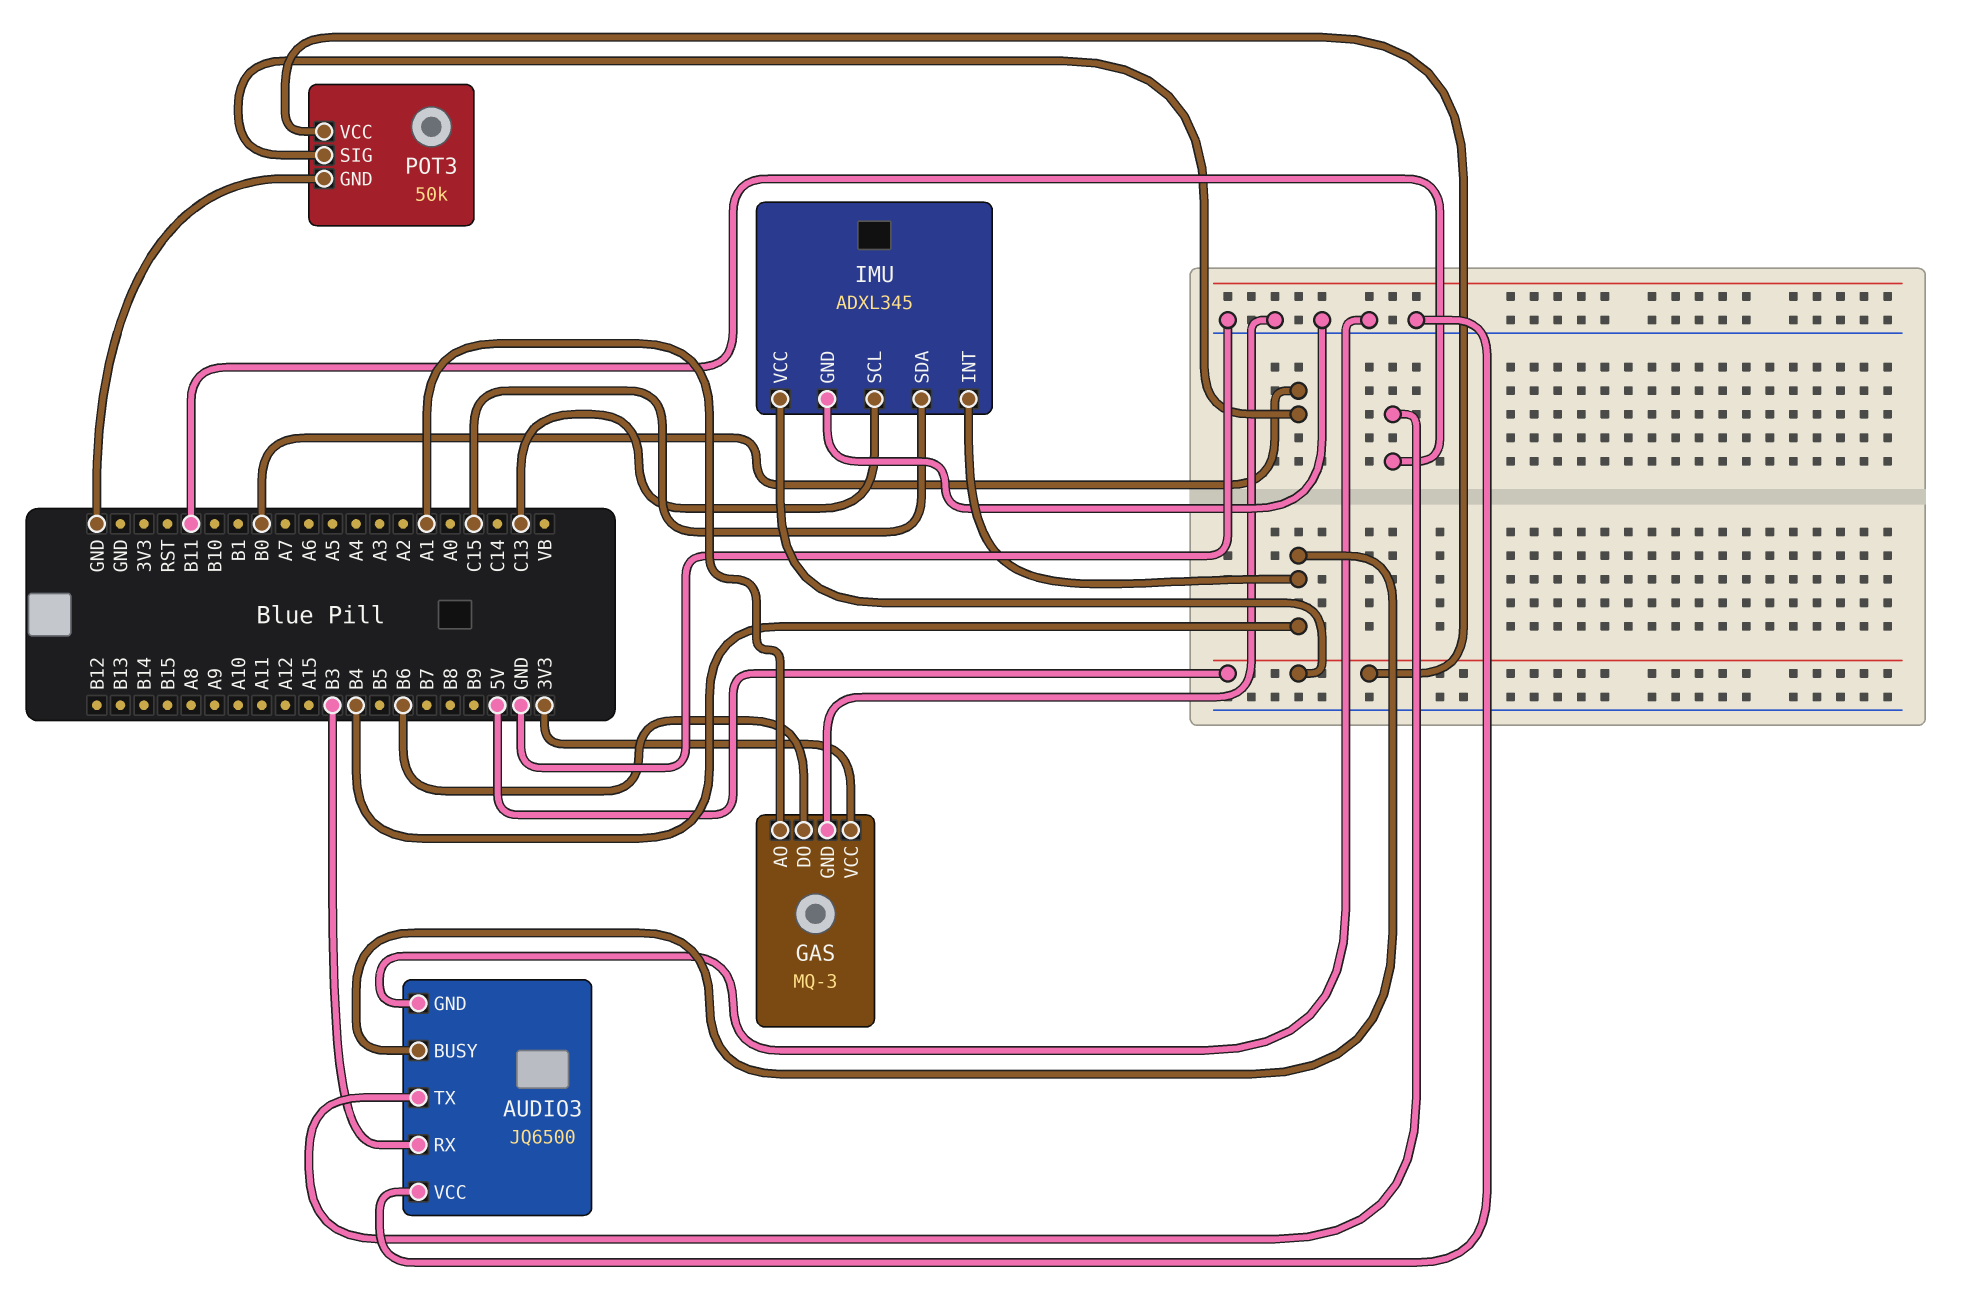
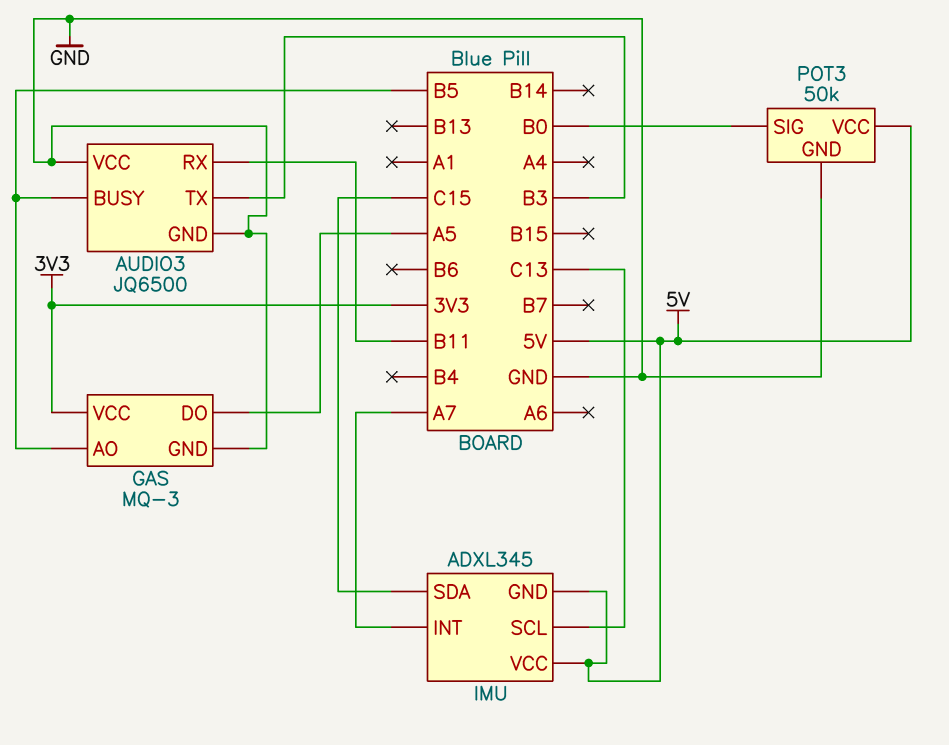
AUDIO3 pin BUSY: B4 -> B5
AUDIO3 pin RX: B3 -> B11
AUDIO3 pin TX: B11 -> B3
GAS pin AO: A1 -> B5
GAS pin DO: B6 -> A5
IMU pin GND: GND -> 5V
IMU pin INT: B4 -> A7

